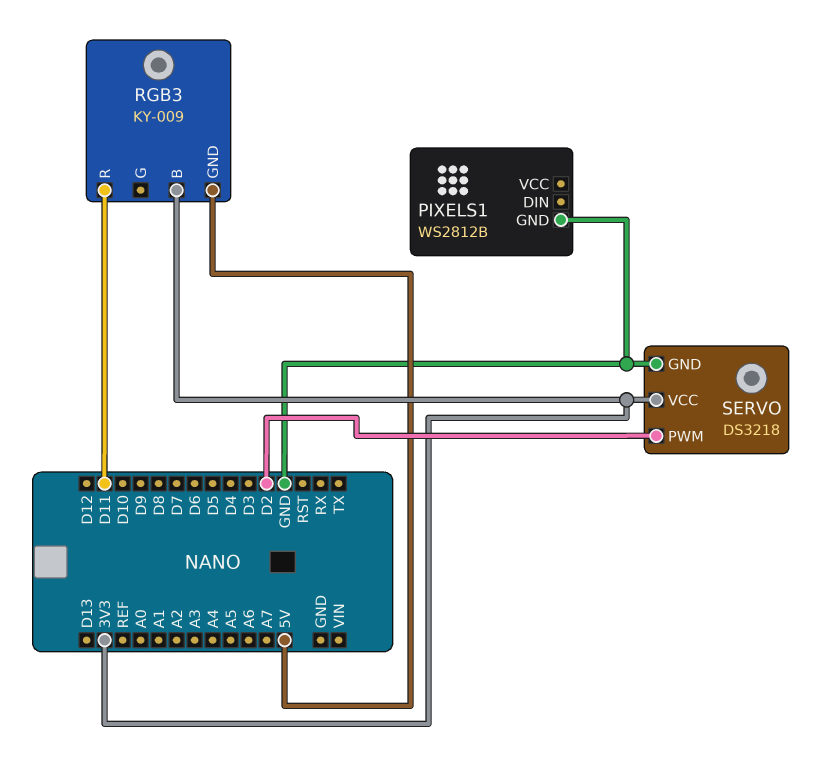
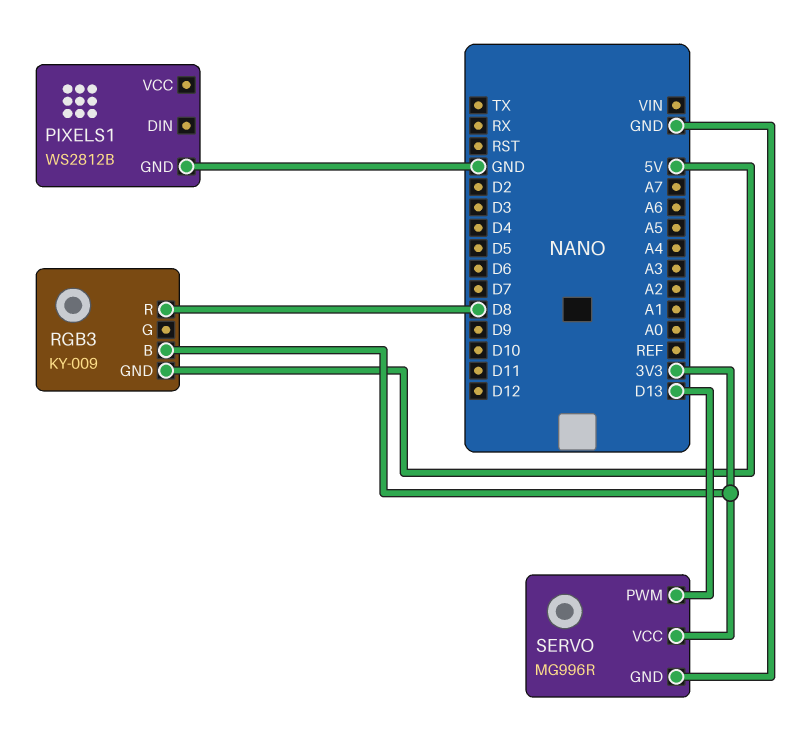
RGB3 pin R: D11 -> D8
SERVO: DS3218 -> MG996R
SERVO pin PWM: D2 -> D13

